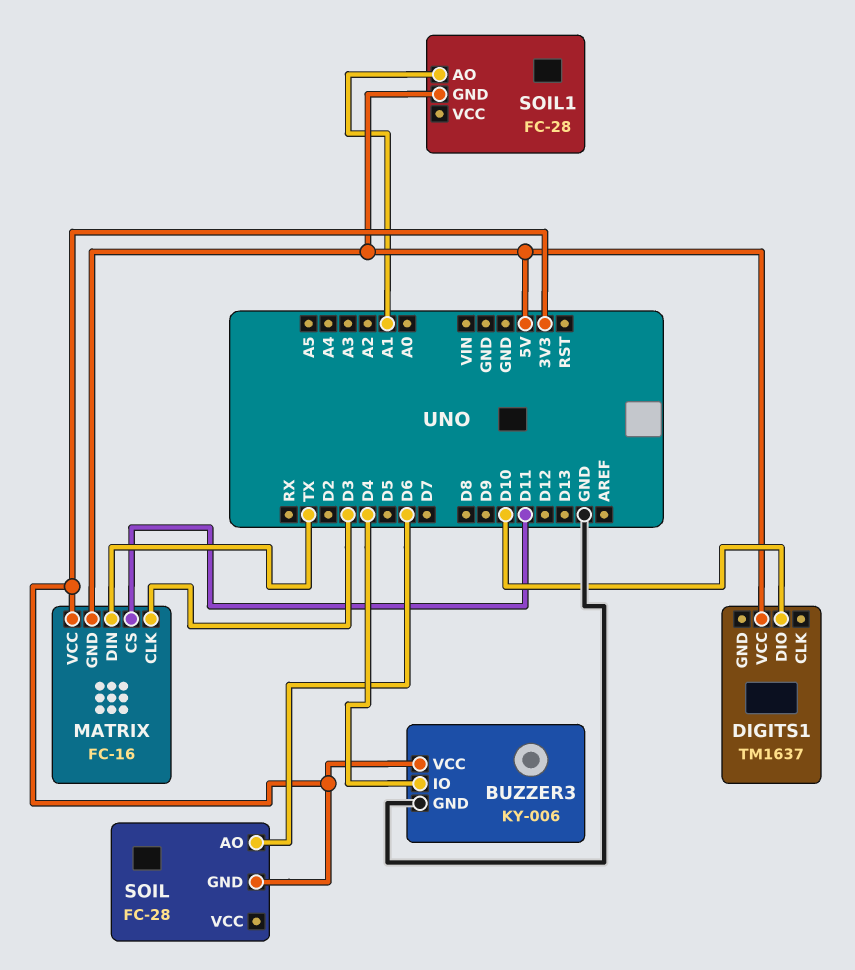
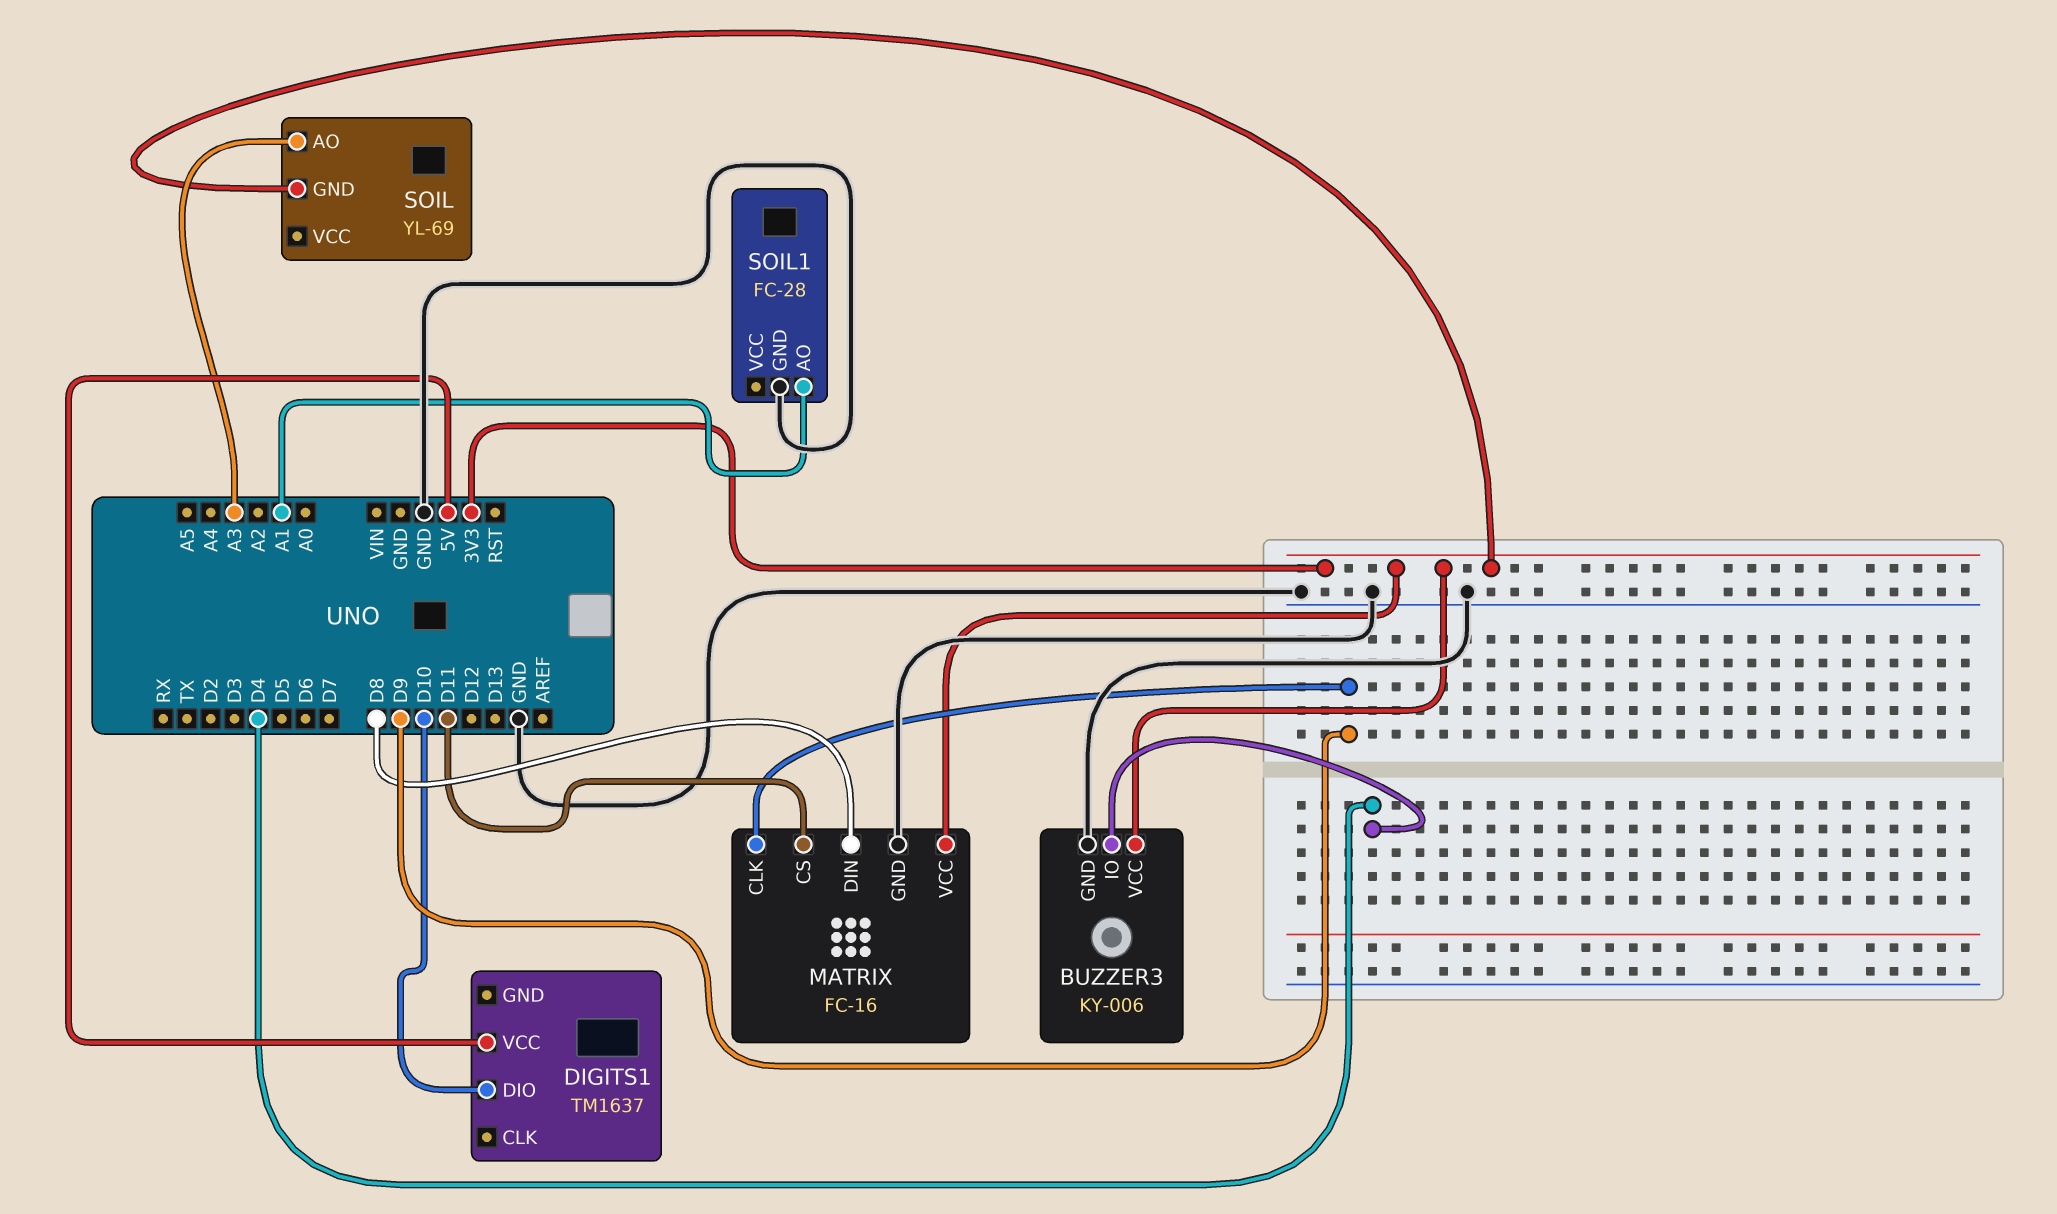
MATRIX pin CLK: D3 -> D9
MATRIX pin DIN: TX -> D8
MATRIX pin GND: 5V -> GND
SOIL: FC-28 -> YL-69
SOIL pin AO: D6 -> A3
SOIL1 pin GND: 5V -> GND

